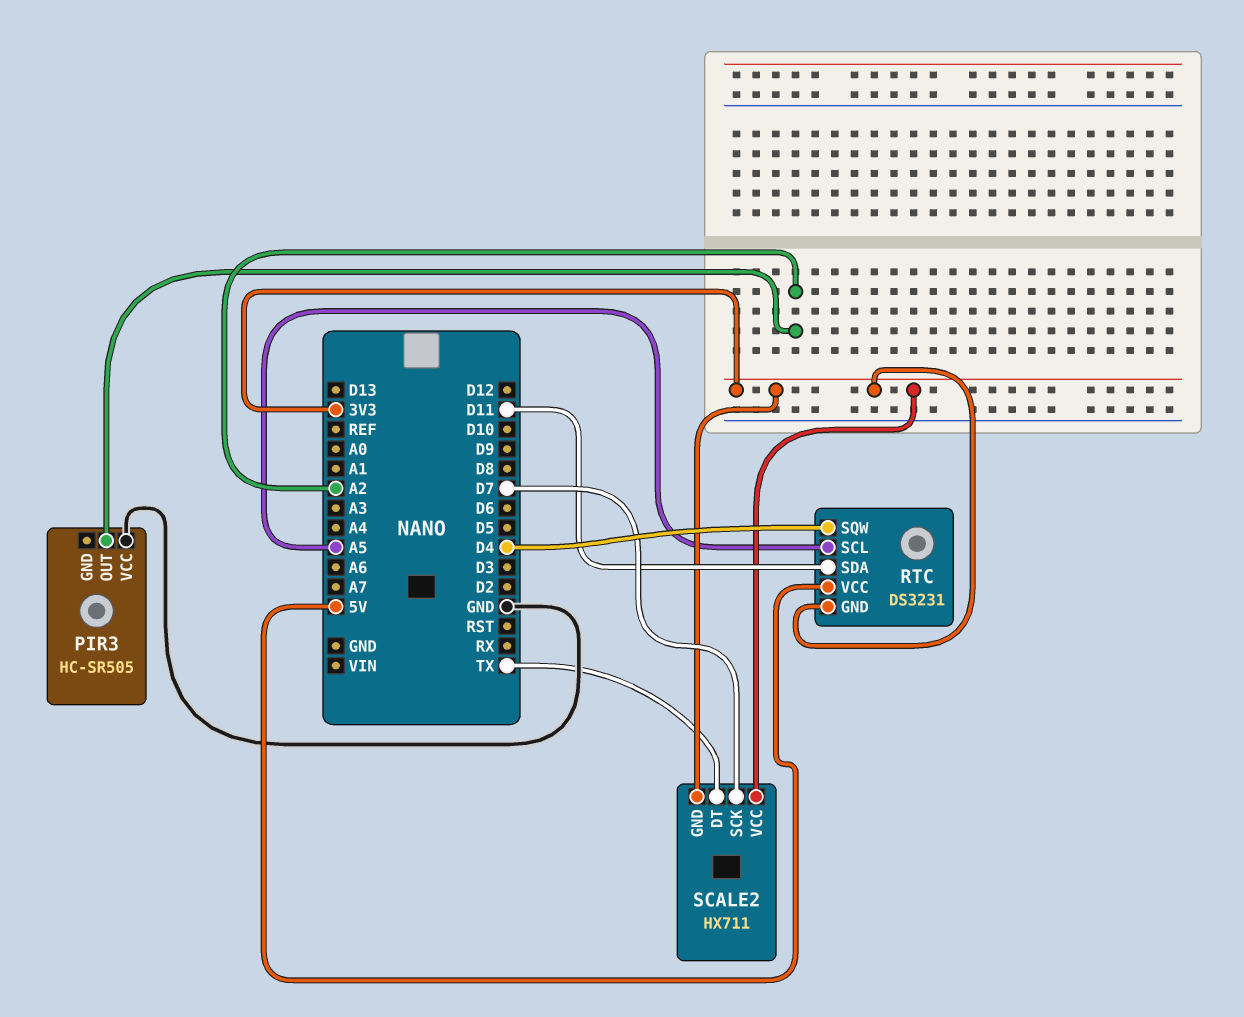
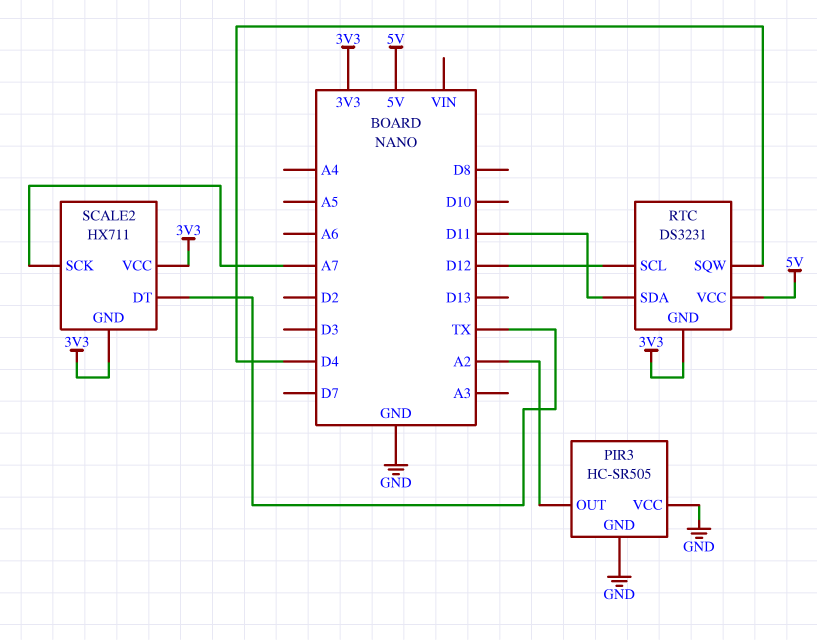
PIR3 pin GND: none -> GND
RTC pin SCL: A5 -> D12
SCALE2 pin SCK: D7 -> A7

